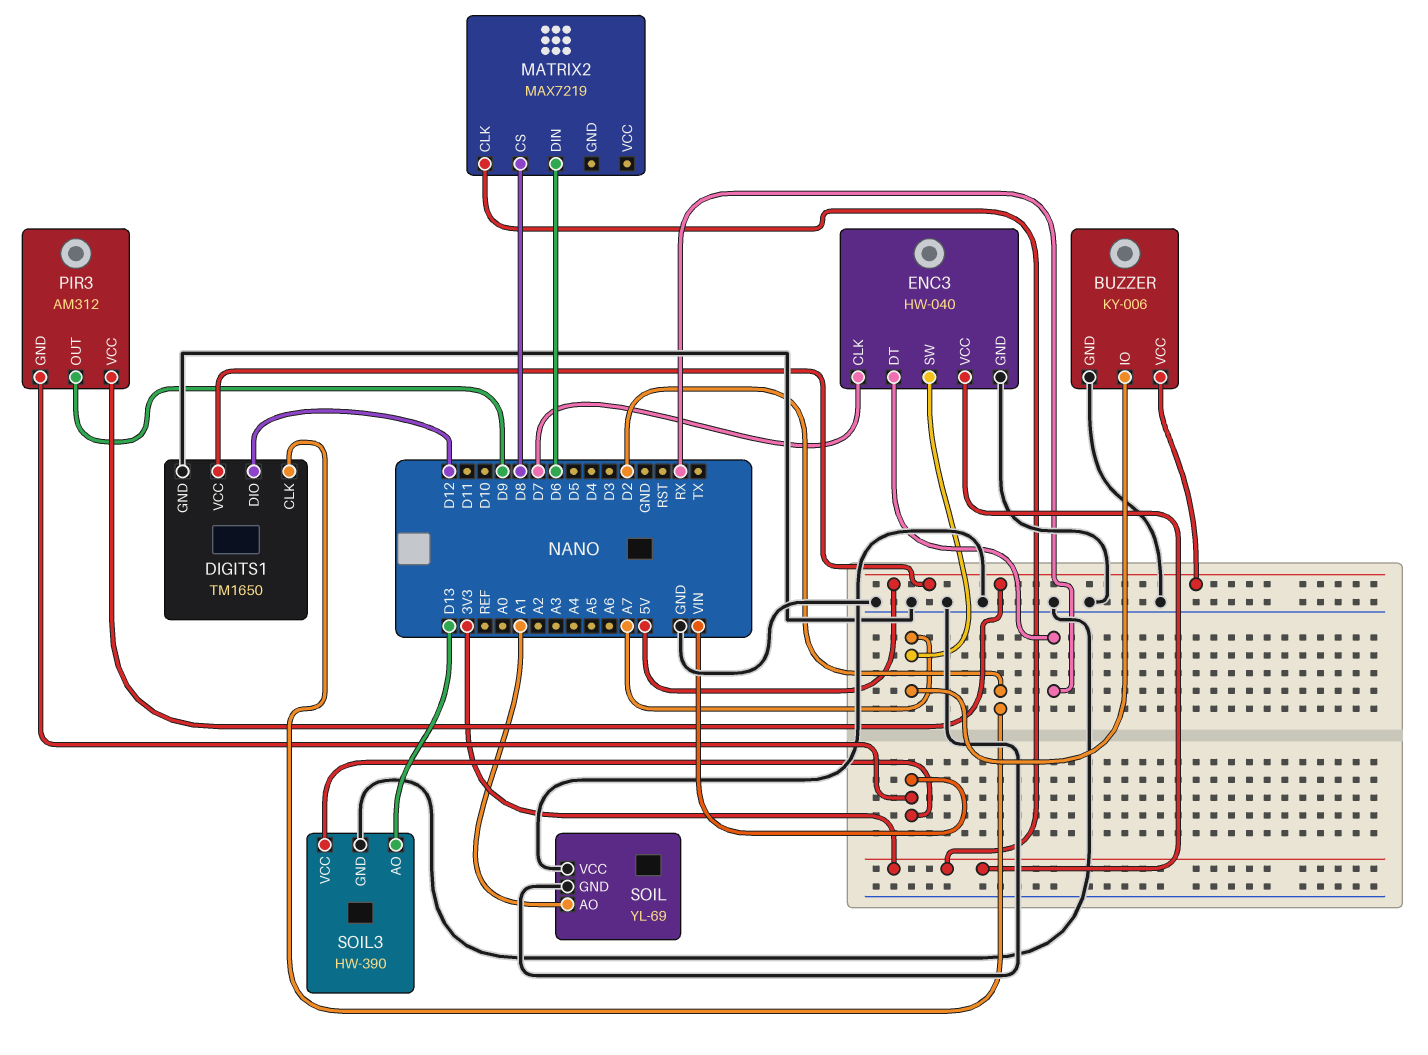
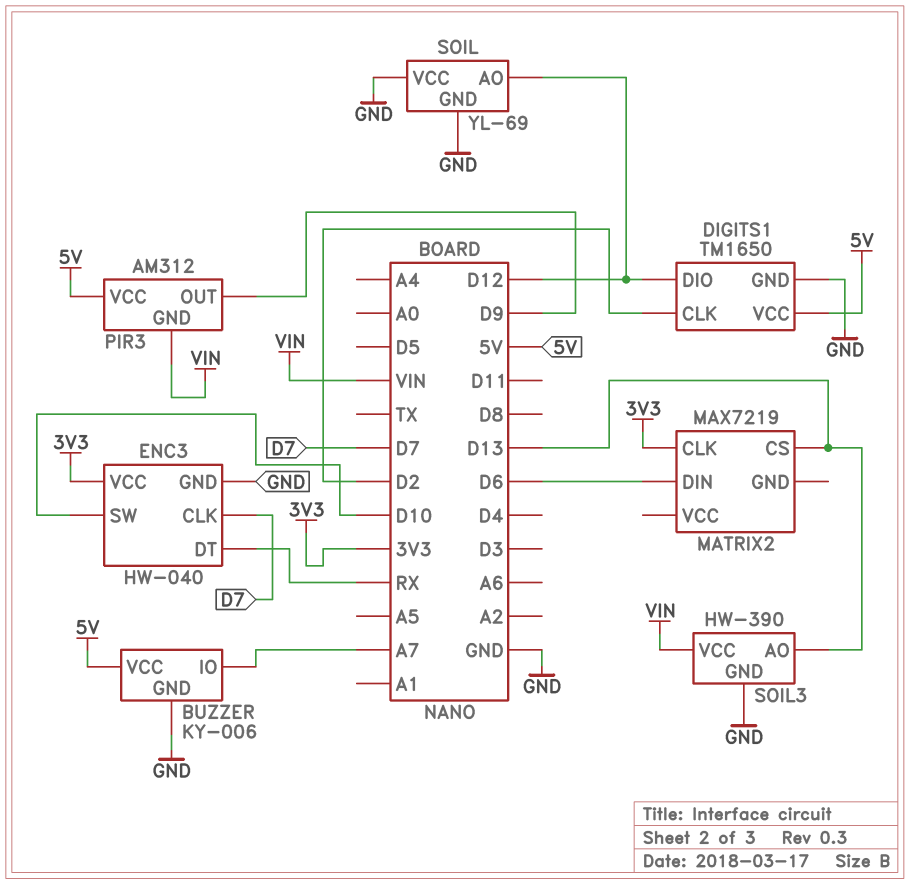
ENC3 pin SW: A7 -> D10
MATRIX2 pin CS: D8 -> D13
SOIL pin AO: A1 -> D12

